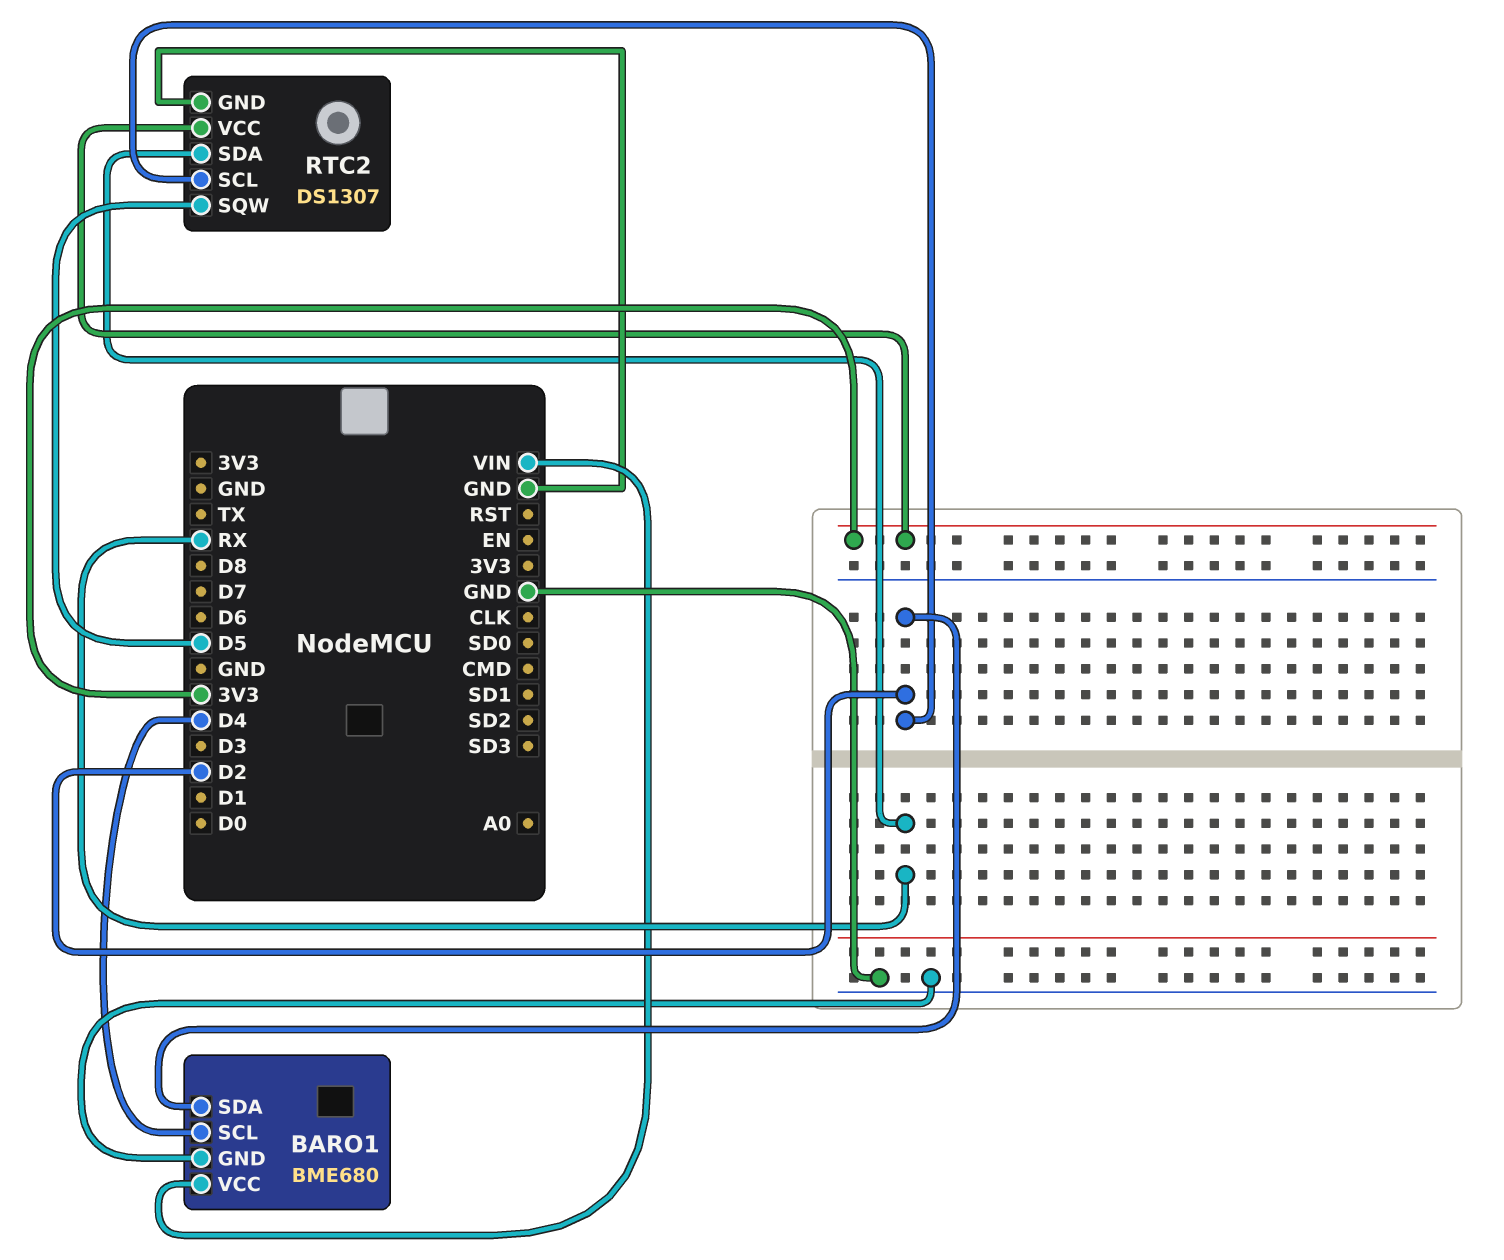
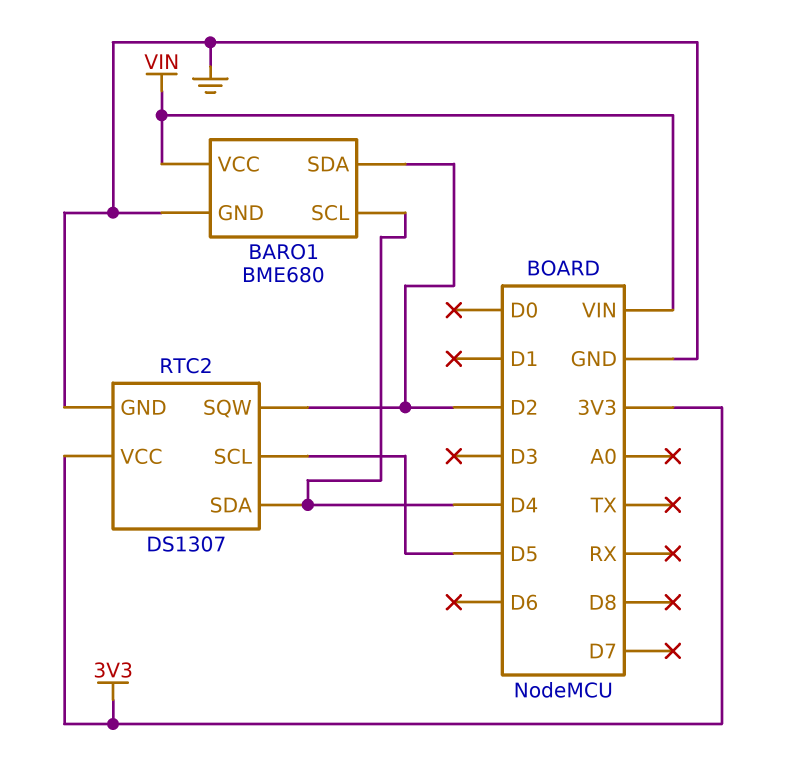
RTC2 pin SCL: D2 -> D5
RTC2 pin SDA: RX -> D4
RTC2 pin SQW: D5 -> D2

